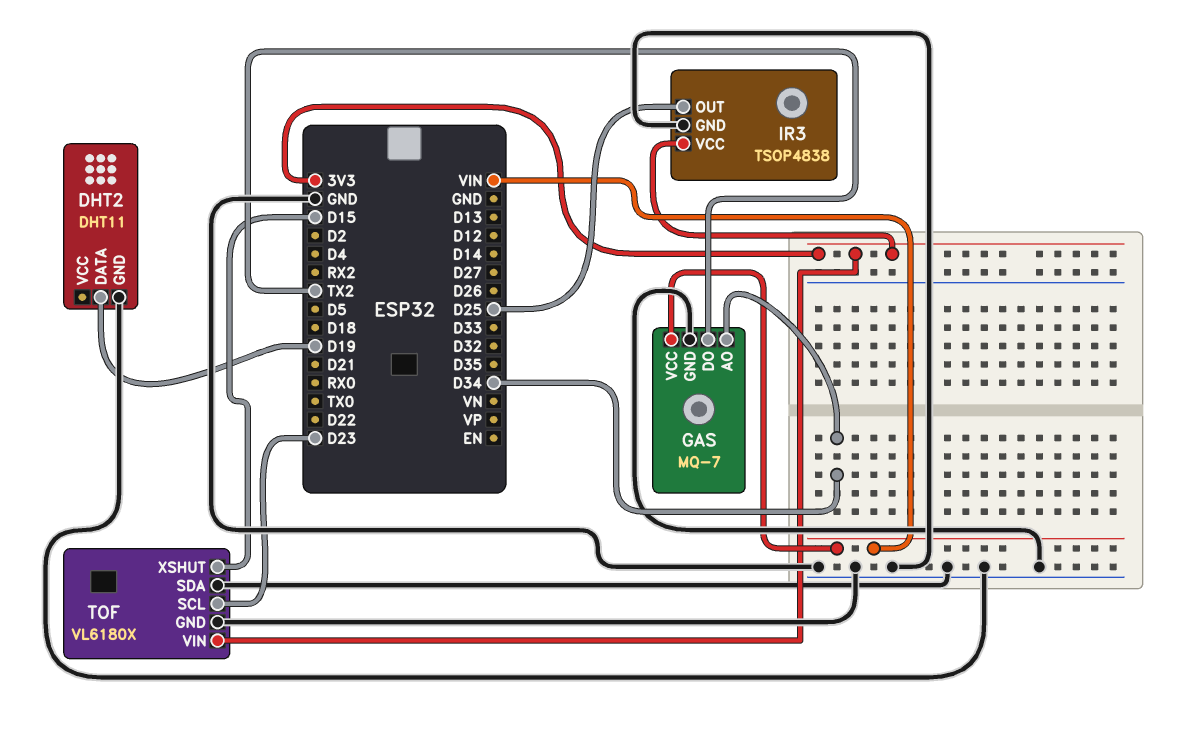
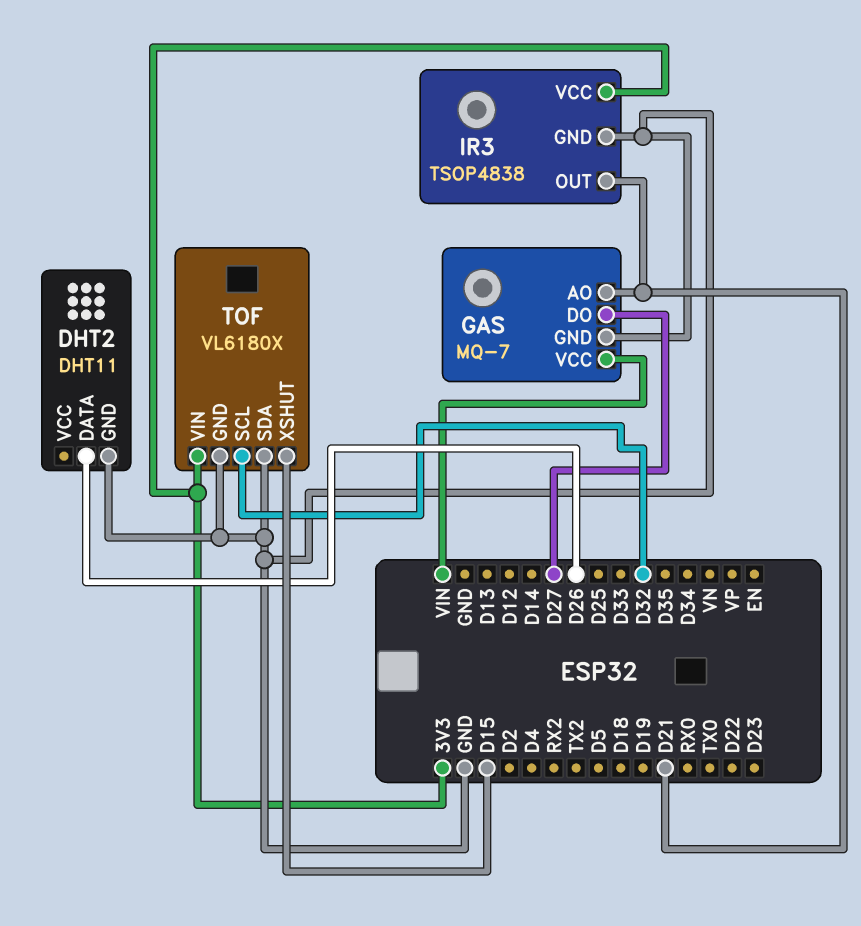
DHT2 pin DATA: D19 -> D26
GAS pin AO: D34 -> D21
GAS pin DO: TX2 -> D27
IR3 pin OUT: D25 -> D21
TOF pin SCL: D23 -> D32

